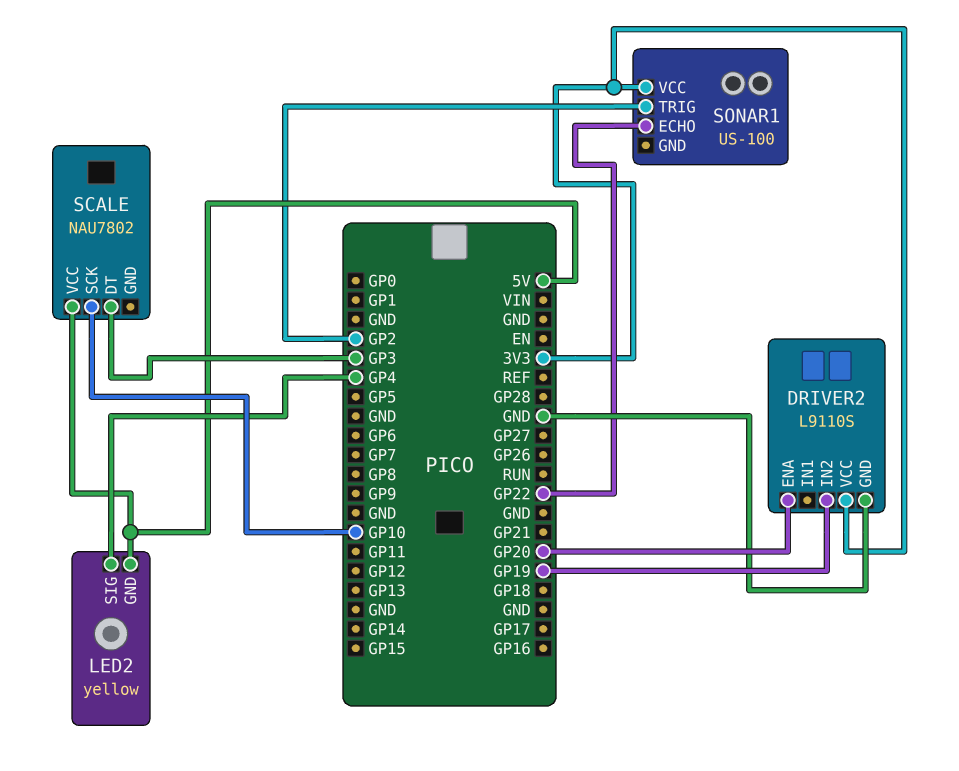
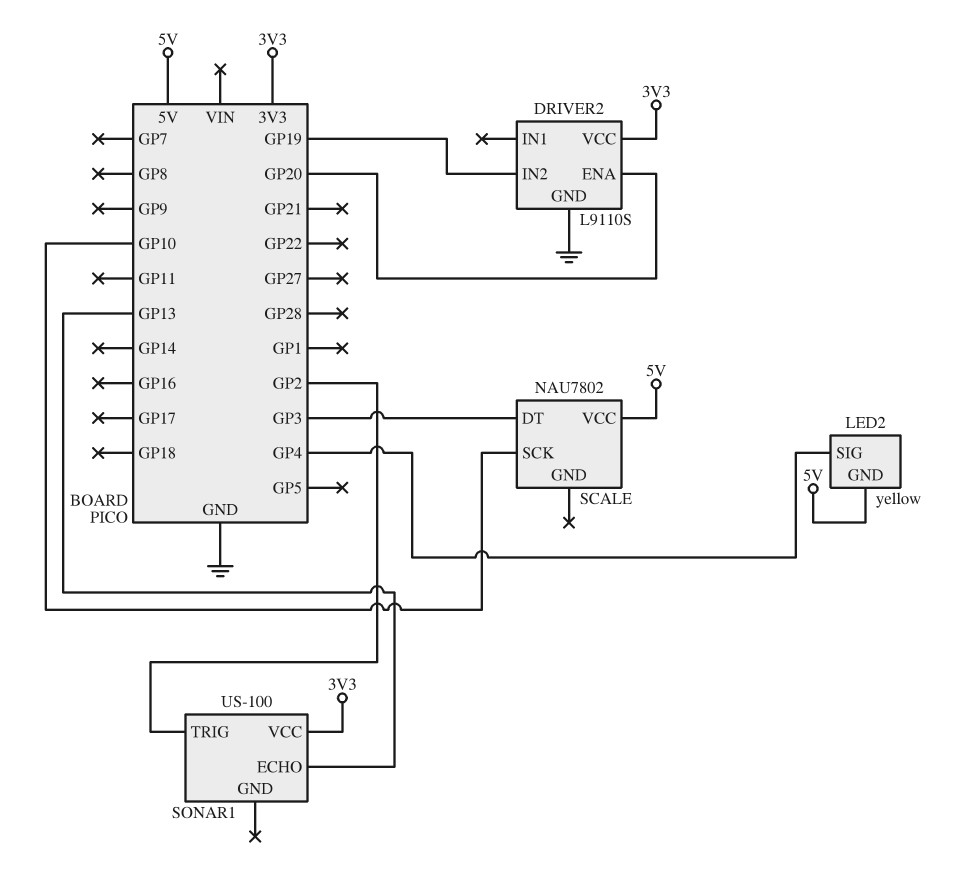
SONAR1 pin ECHO: GP22 -> GP13

